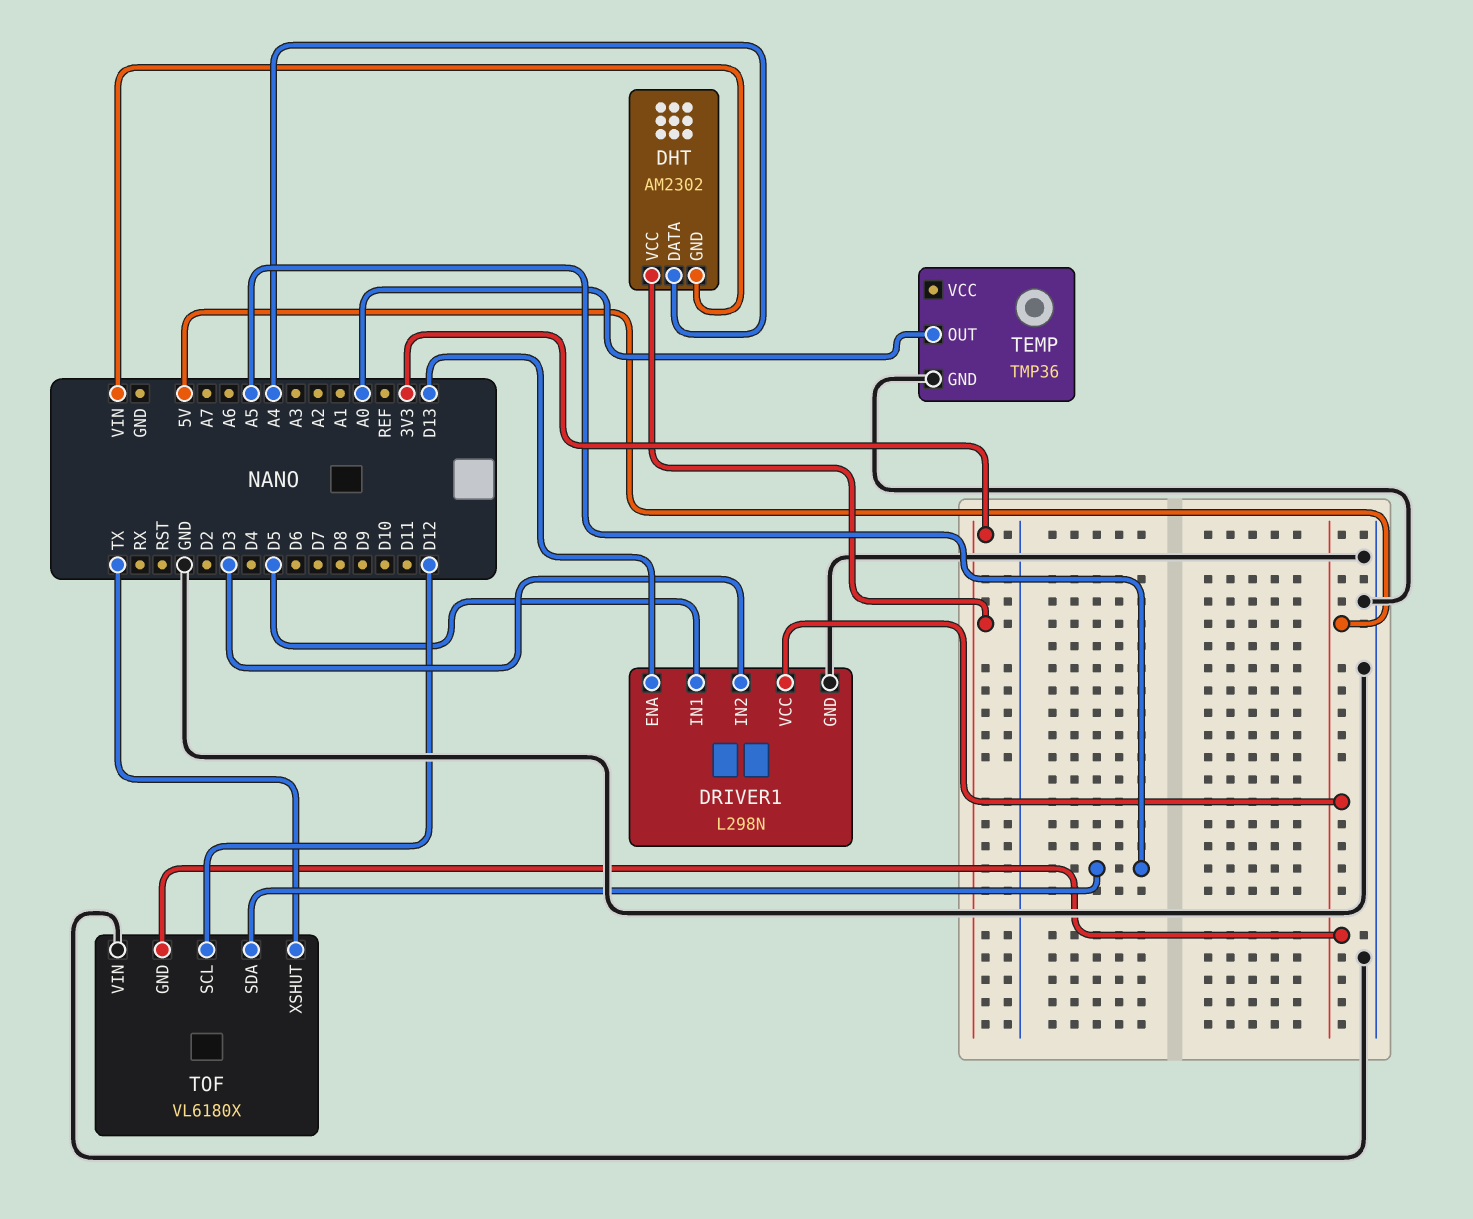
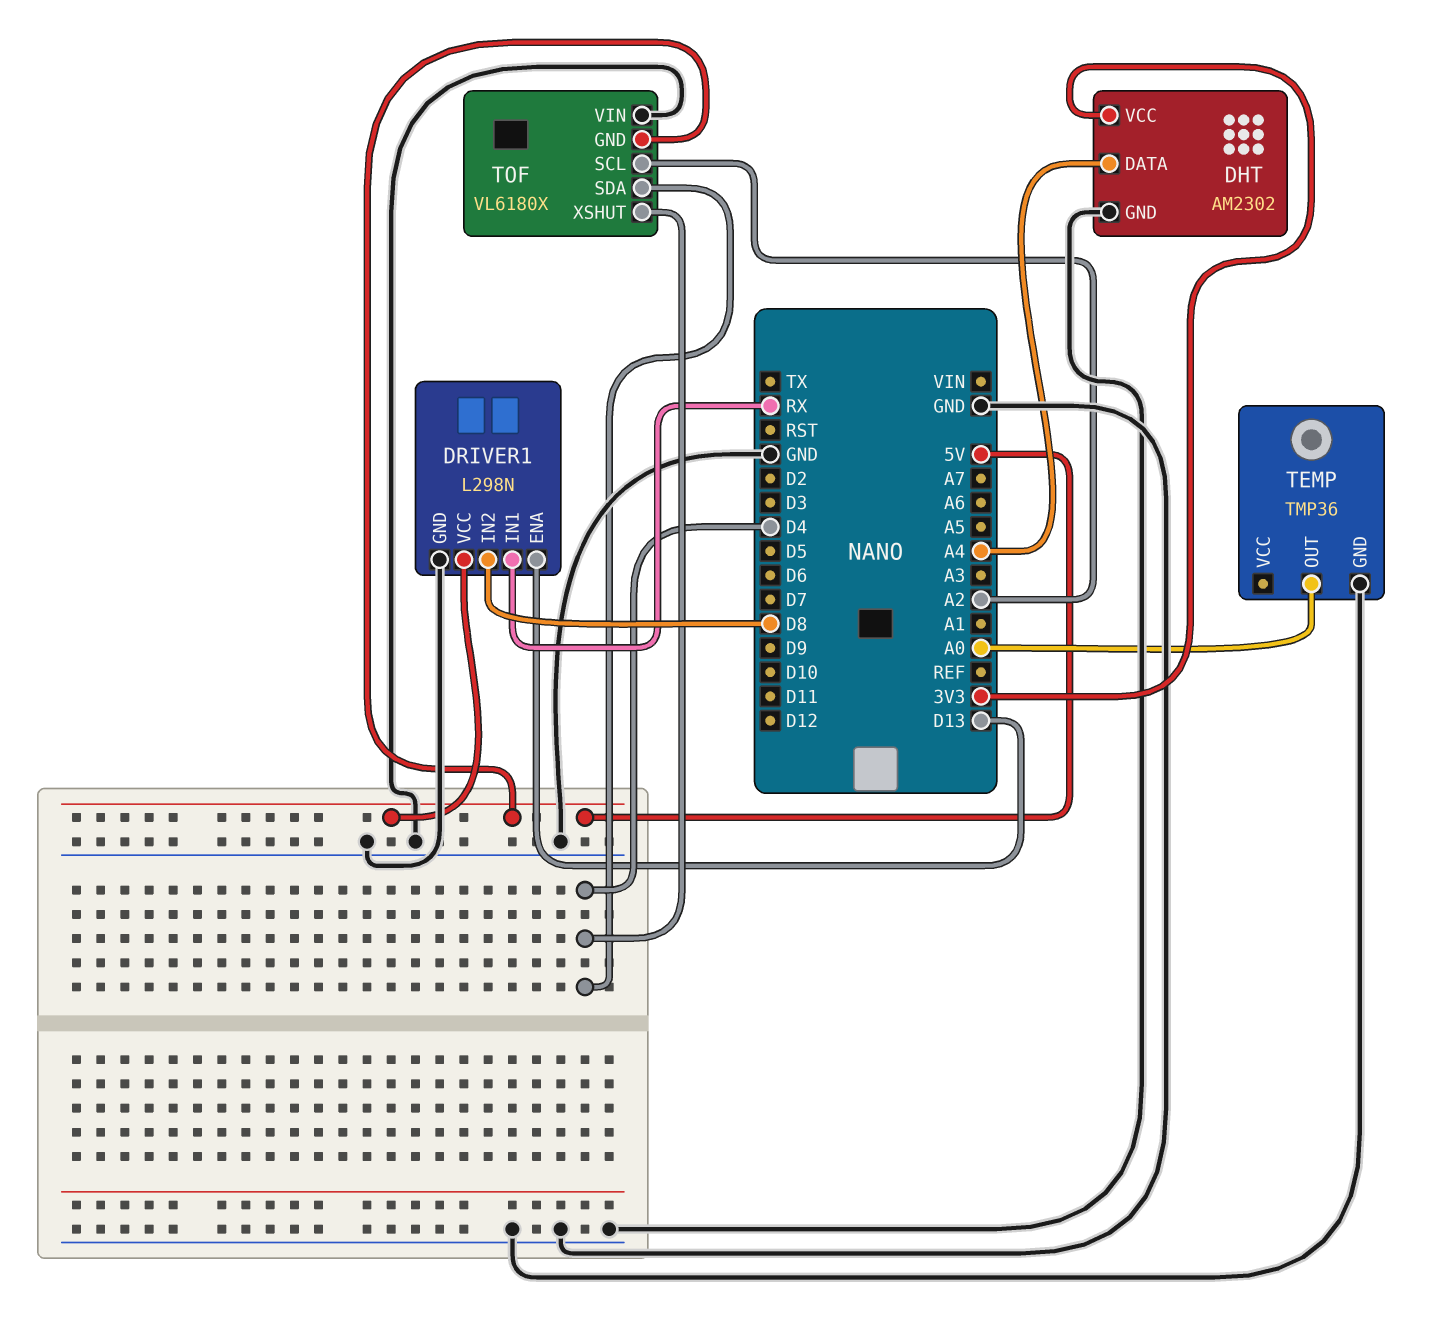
DHT pin GND: VIN -> GND
DRIVER1 pin IN1: D5 -> RX
DRIVER1 pin IN2: D3 -> D8
TOF pin SCL: D12 -> A2
TOF pin SDA: A5 -> D4
TOF pin XSHUT: TX -> D4

